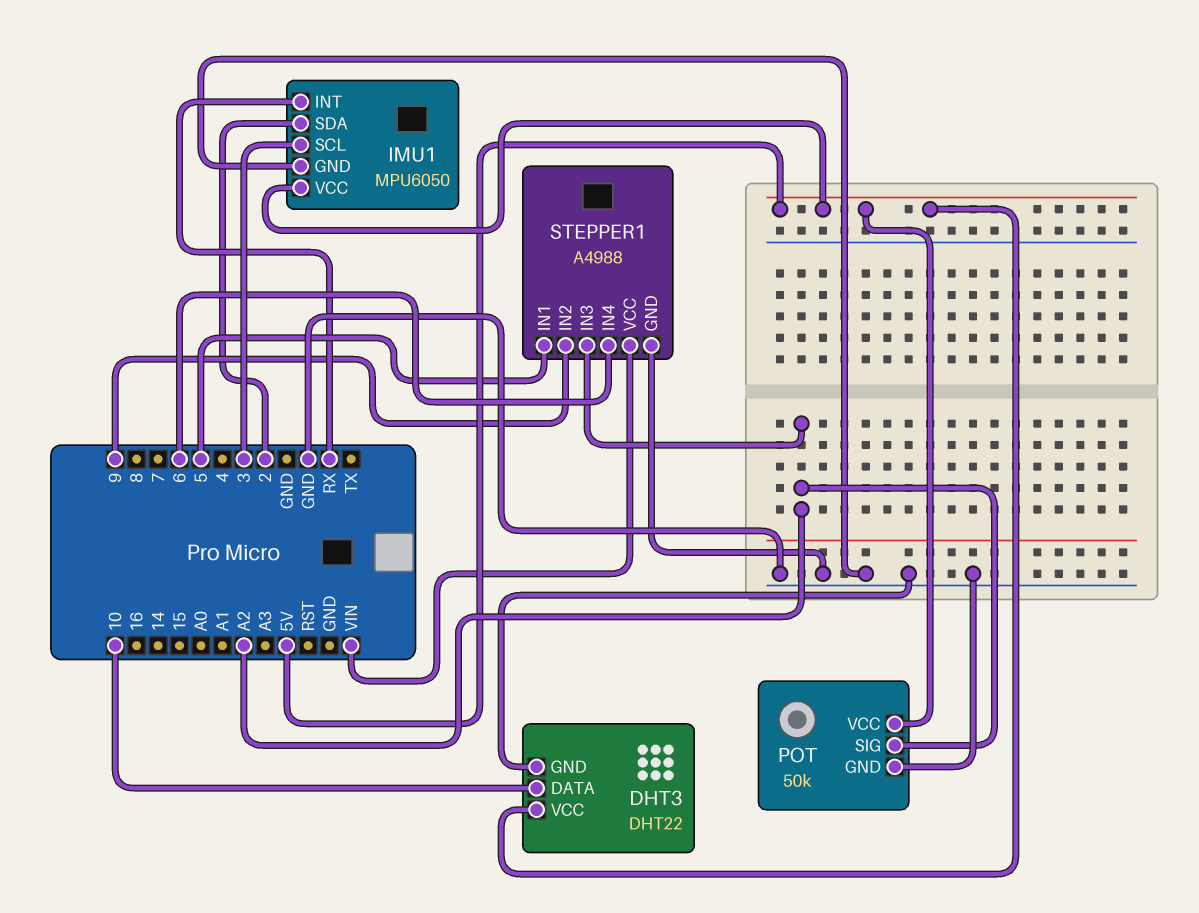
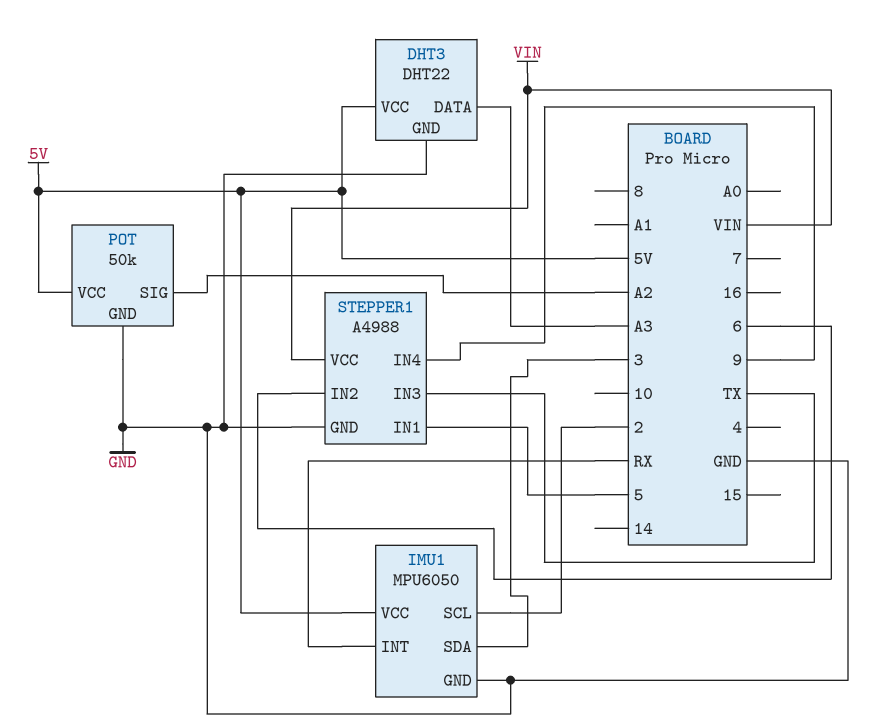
DHT3 pin DATA: 10 -> A3
IMU1 pin SCL: 3 -> 2
IMU1 pin SDA: 2 -> 3
STEPPER1 pin IN2: 9 -> 6
STEPPER1 pin IN3: A2 -> TX
STEPPER1 pin IN4: 6 -> 9

